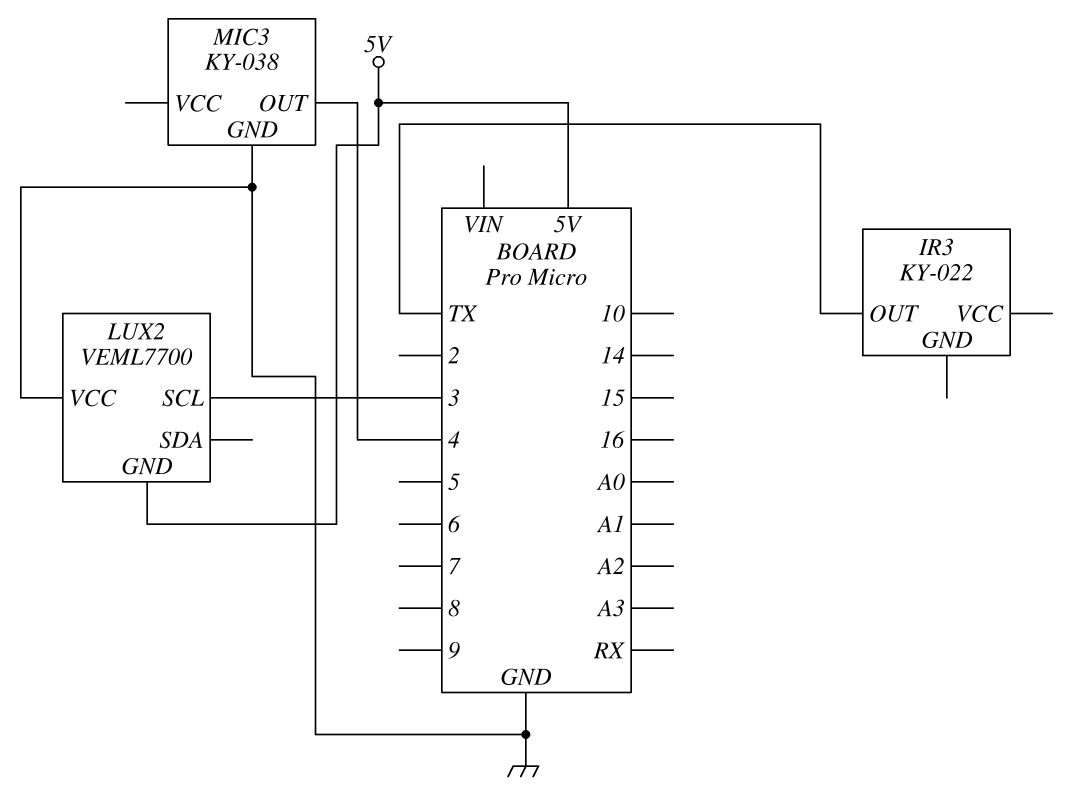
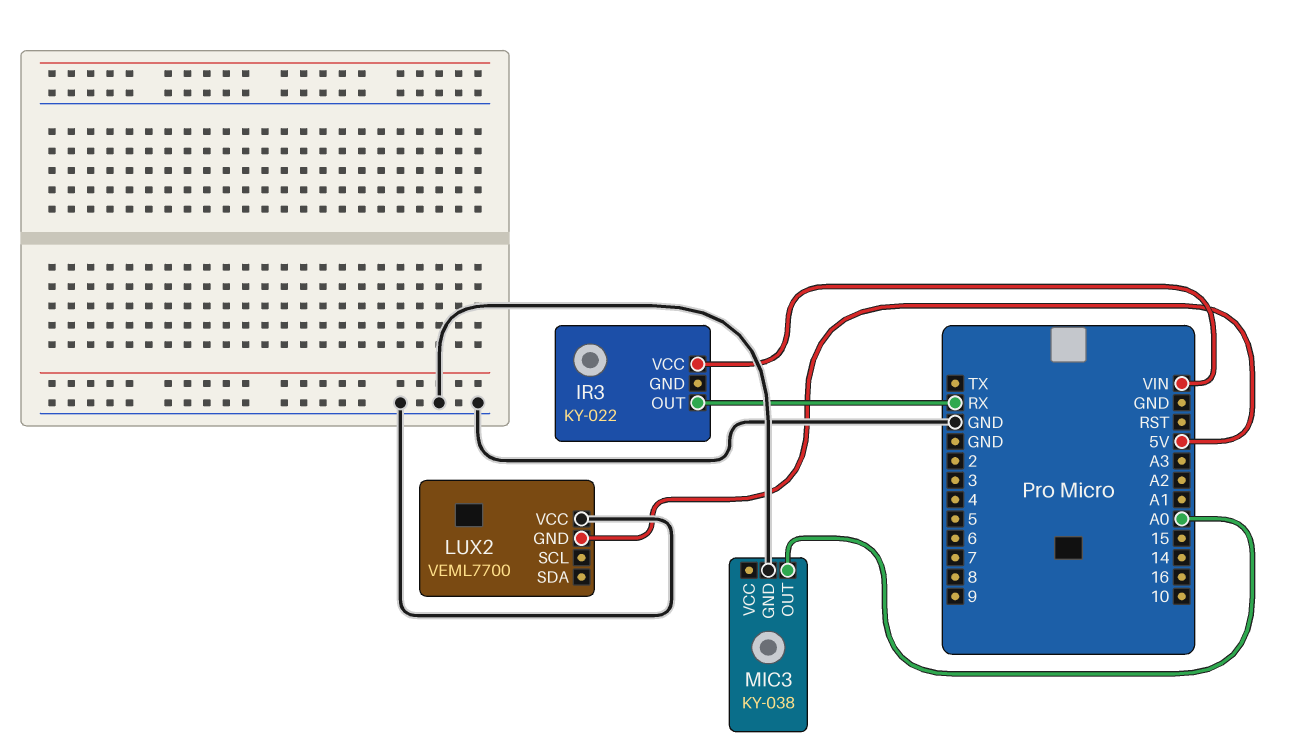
IR3 pin OUT: TX -> RX
IR3 pin VCC: none -> VIN
LUX2 pin SCL: 3 -> none
MIC3 pin OUT: 4 -> A0

